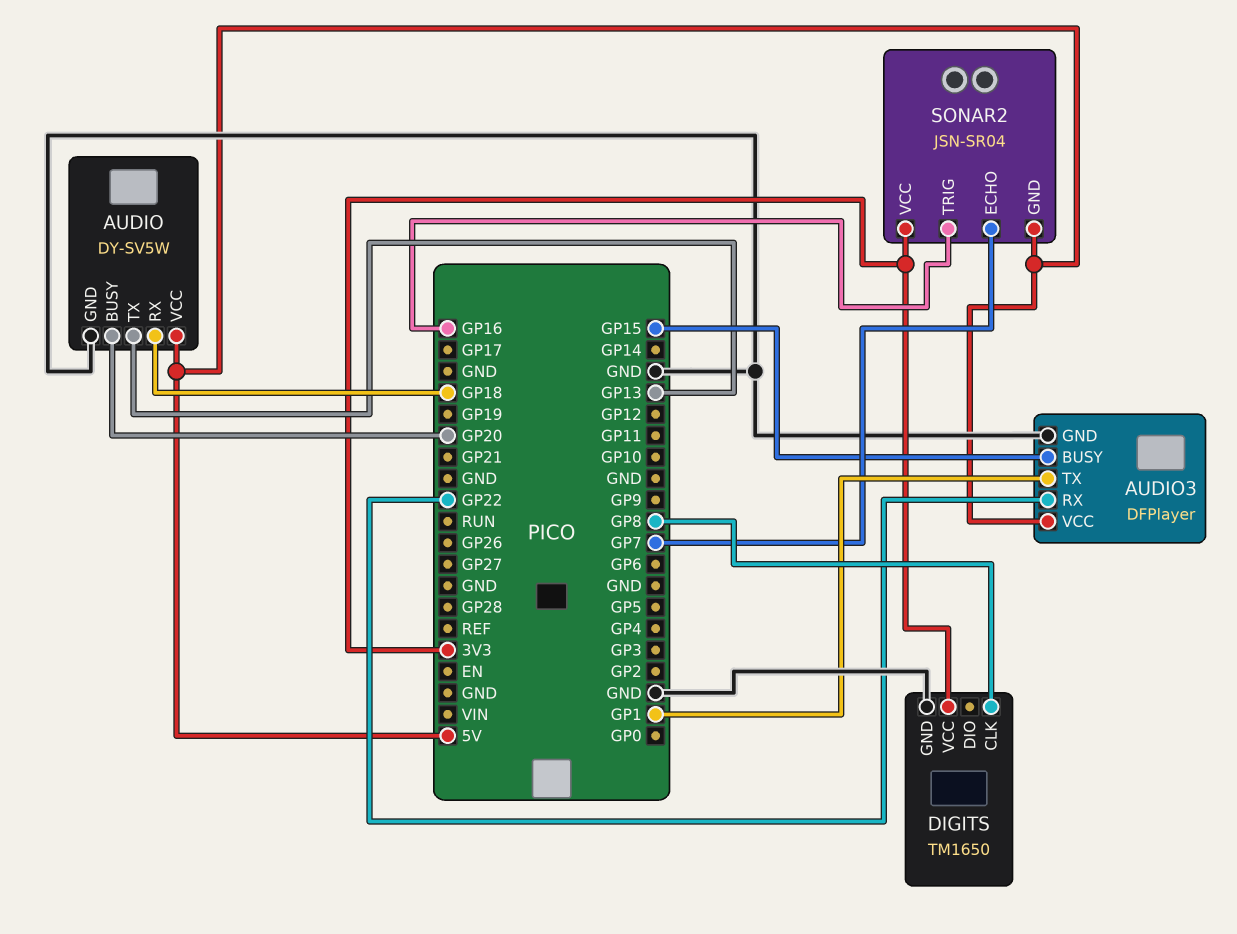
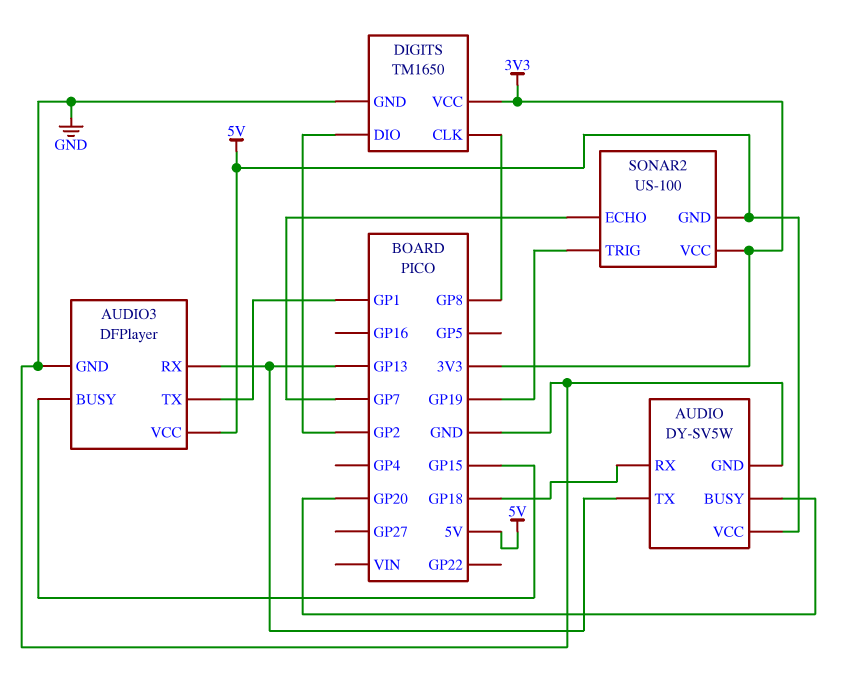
AUDIO3 pin RX: GP22 -> GP13
DIGITS pin DIO: none -> GP2
SONAR2: JSN-SR04 -> US-100
SONAR2 pin TRIG: GP16 -> GP19

